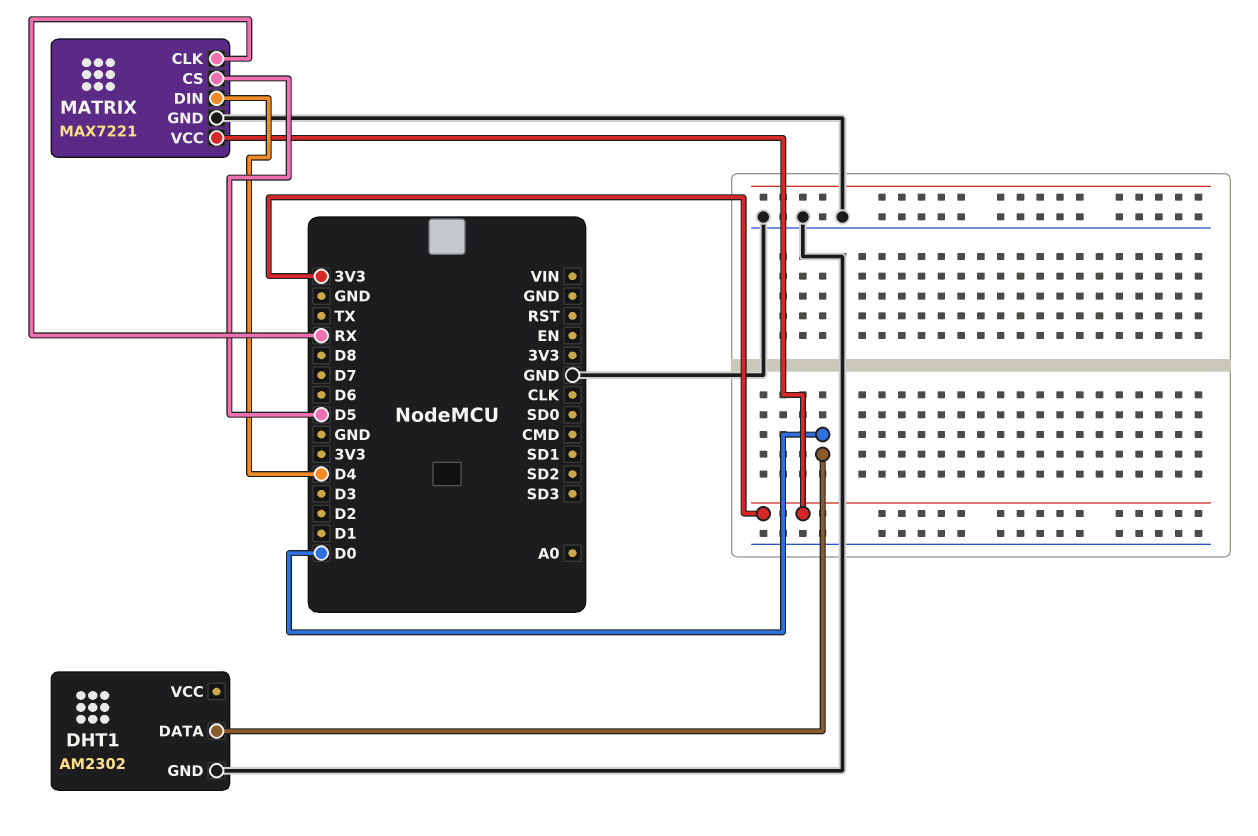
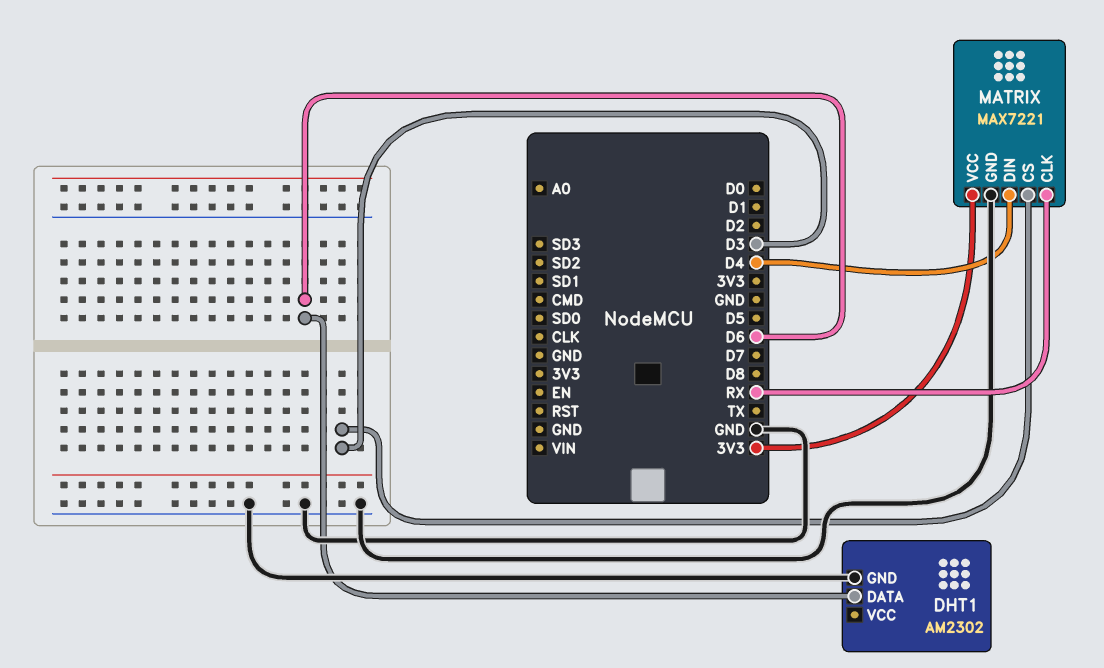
DHT1 pin DATA: D0 -> D6
MATRIX pin CS: D5 -> D3

